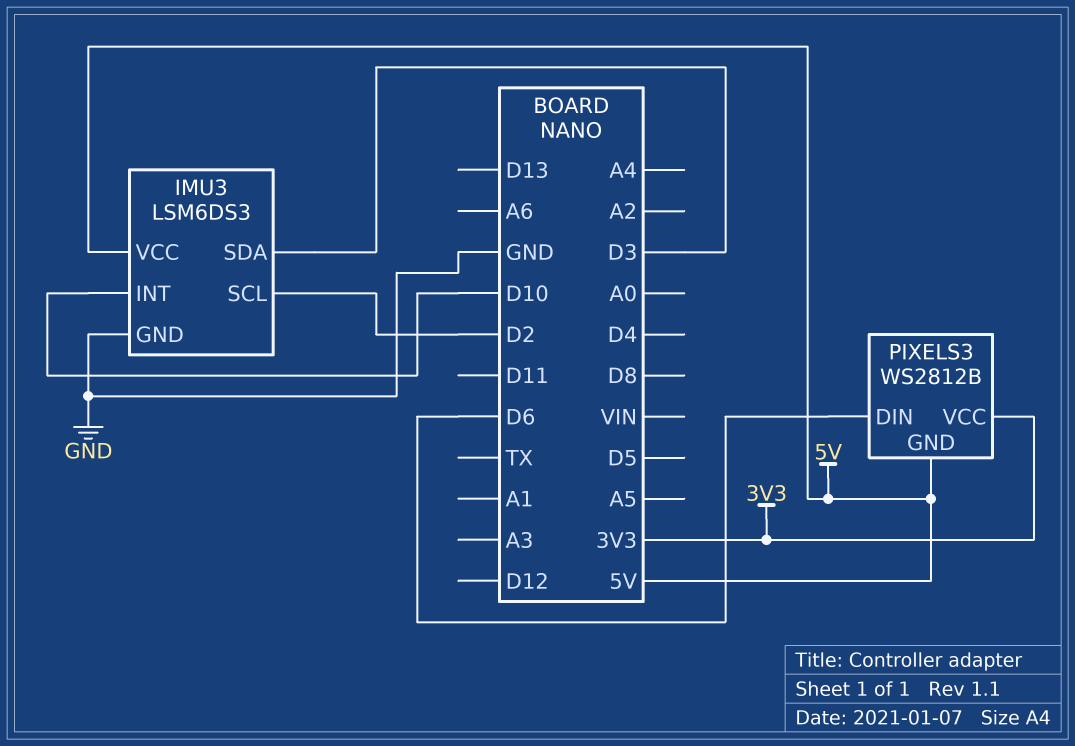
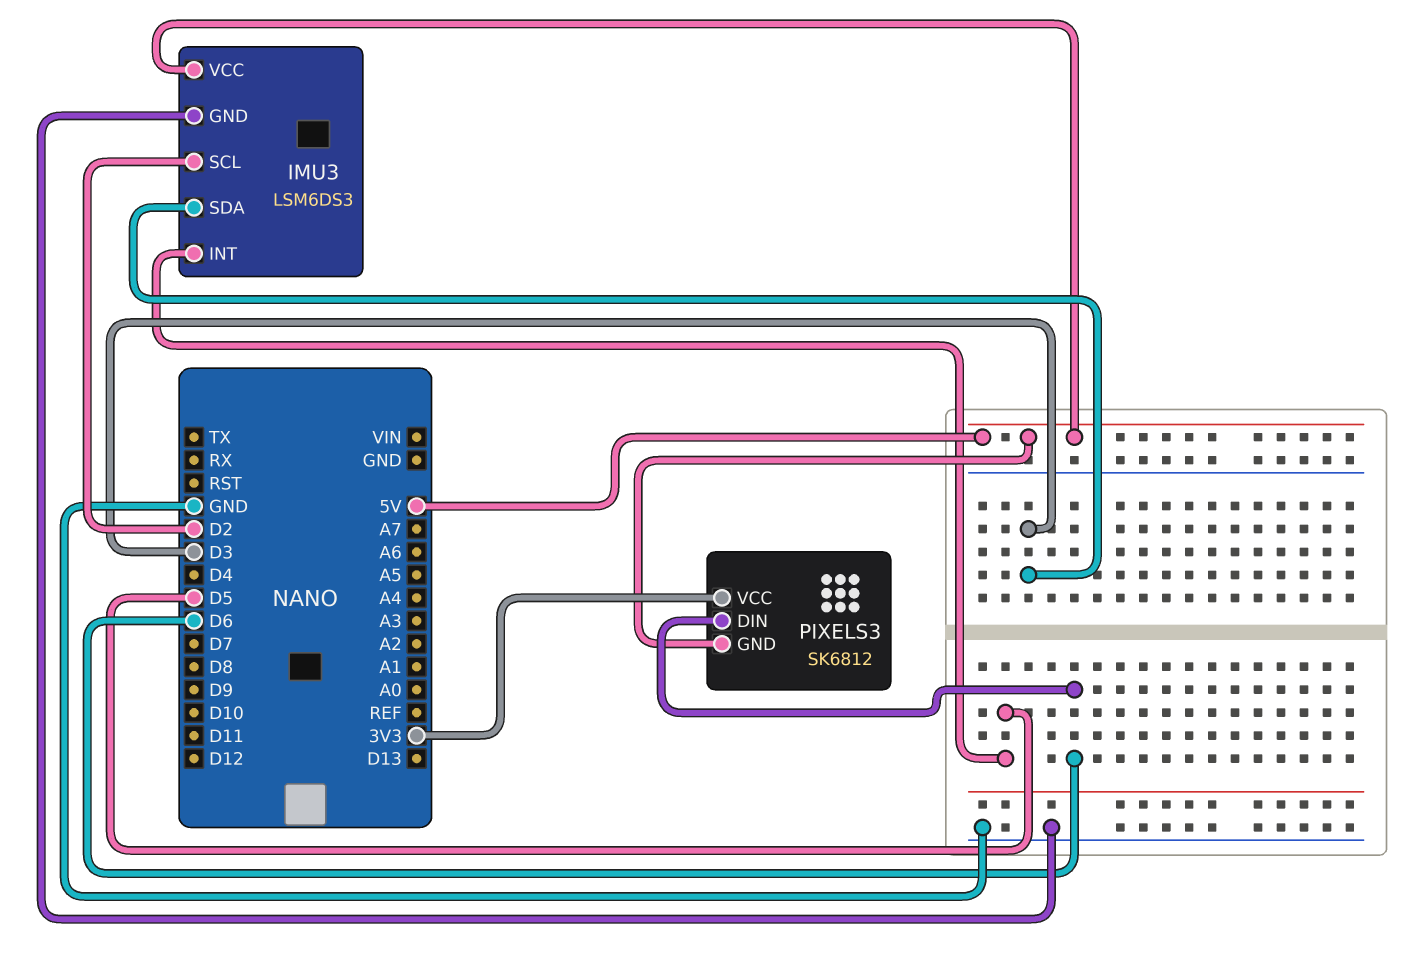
IMU3 pin INT: D10 -> D5
PIXELS3: WS2812B -> SK6812

